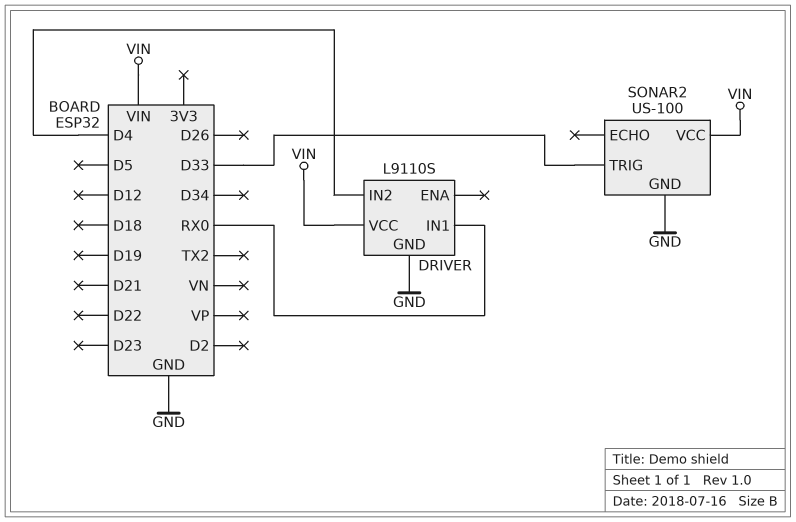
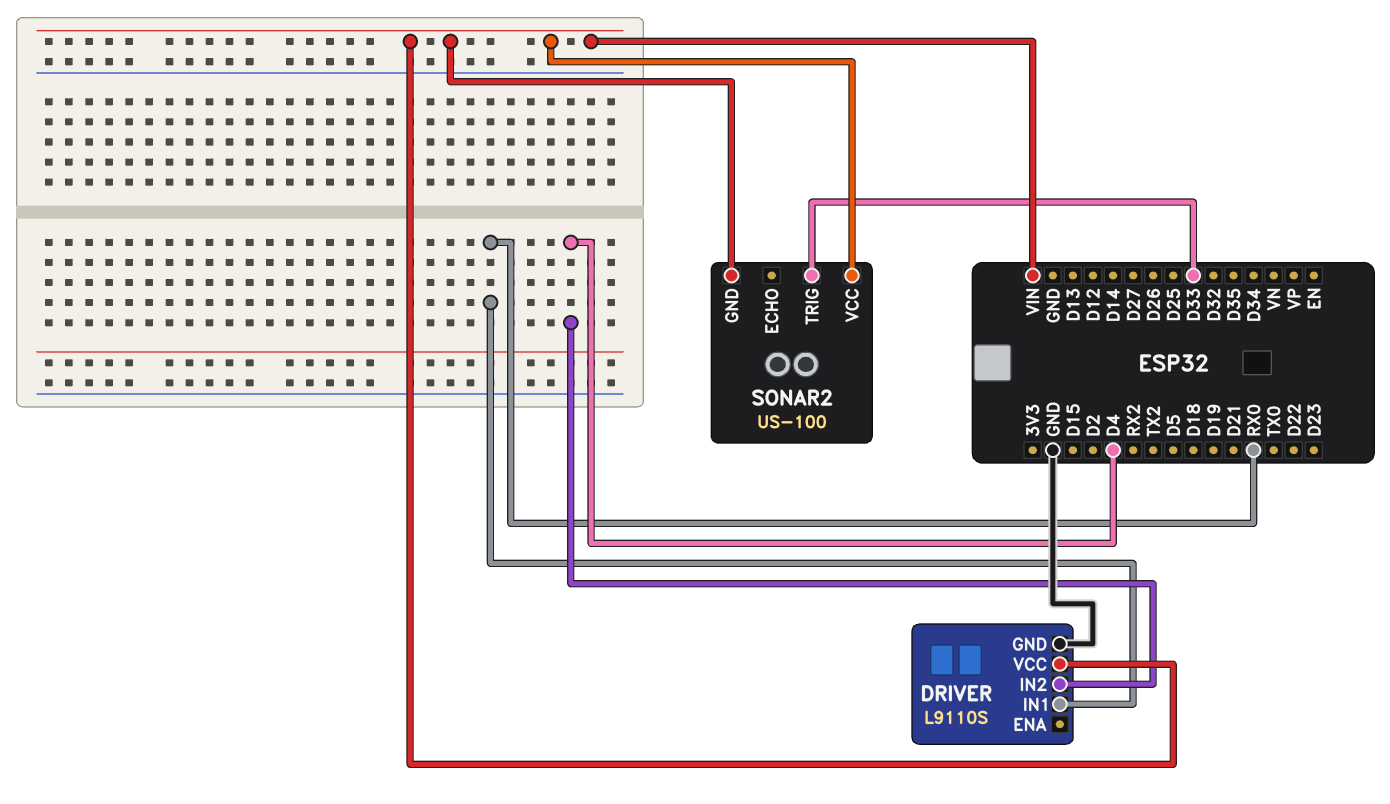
SONAR2 pin GND: GND -> VIN

